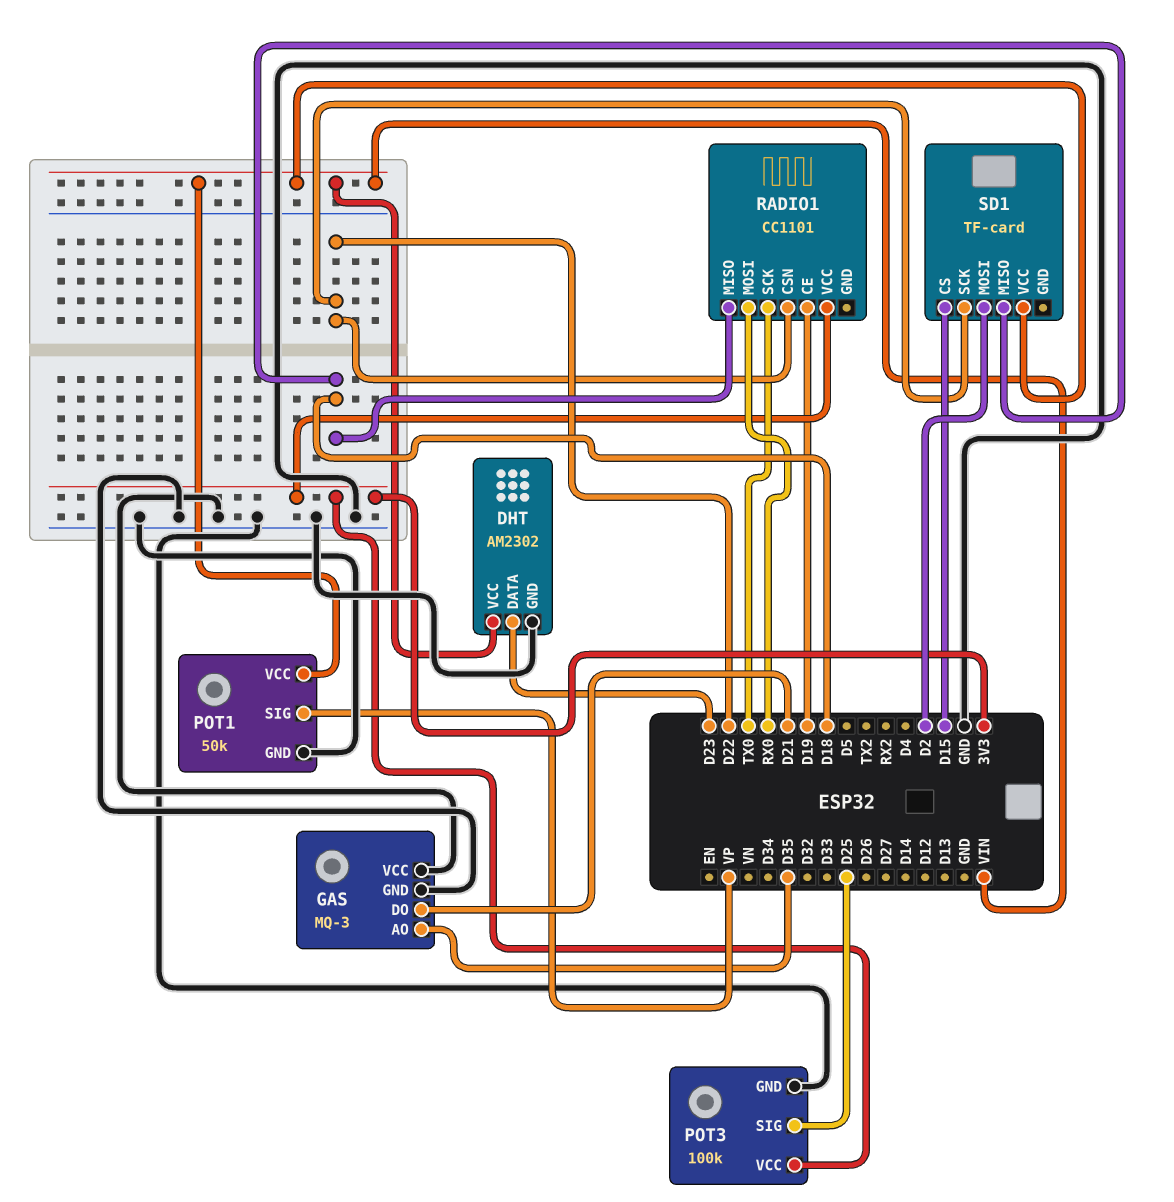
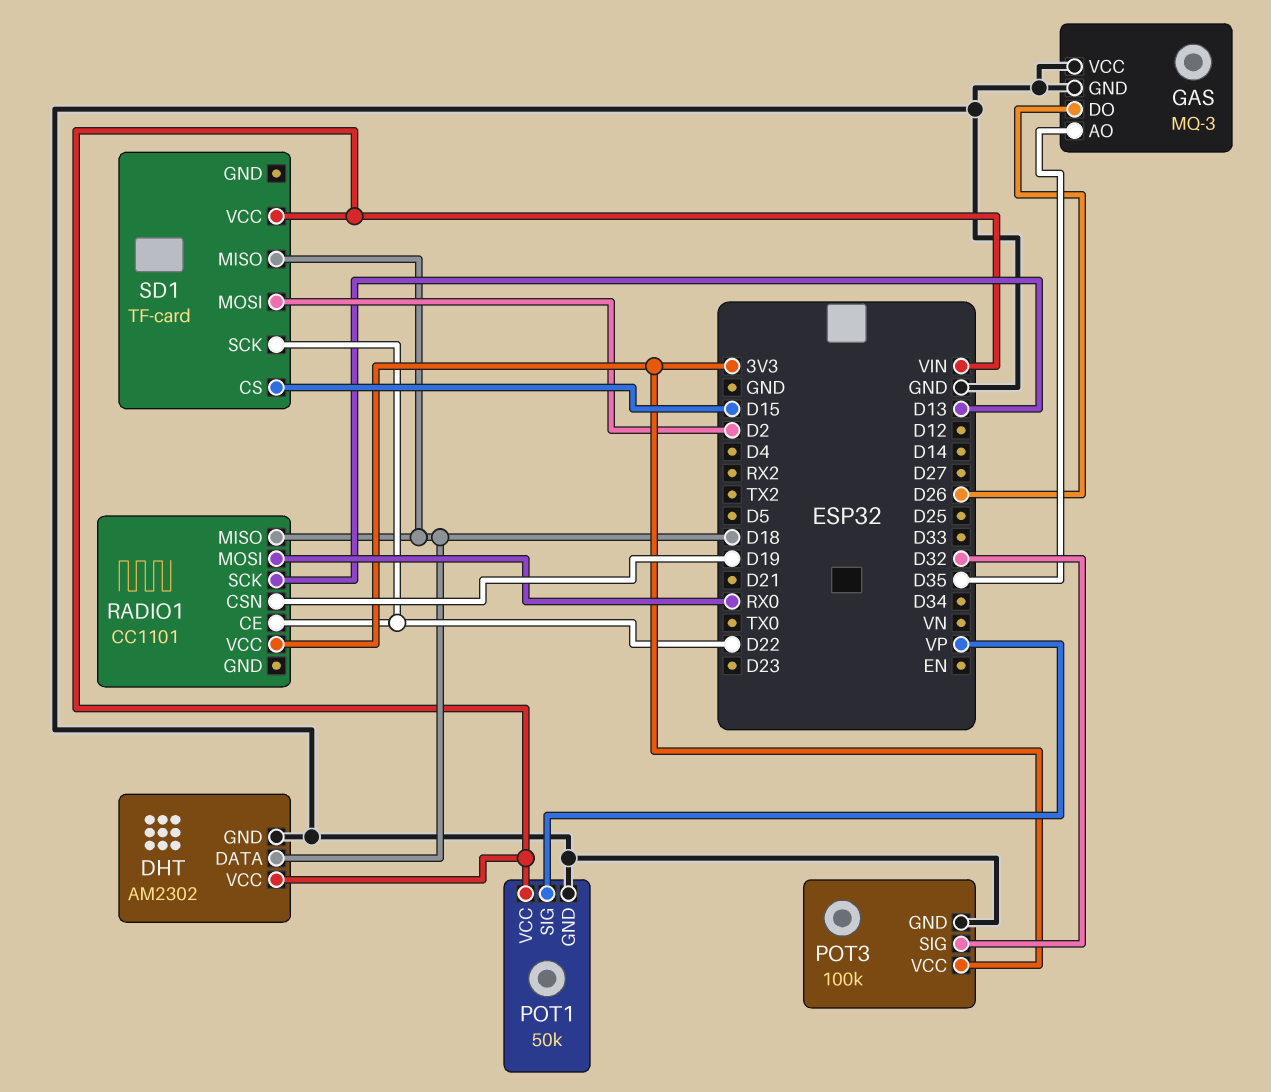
DHT pin DATA: D23 -> D18
GAS pin DO: D21 -> D26
POT3 pin SIG: D25 -> D32
RADIO1 pin CE: D19 -> D22
RADIO1 pin CSN: D22 -> D19
RADIO1 pin SCK: TX0 -> D13

